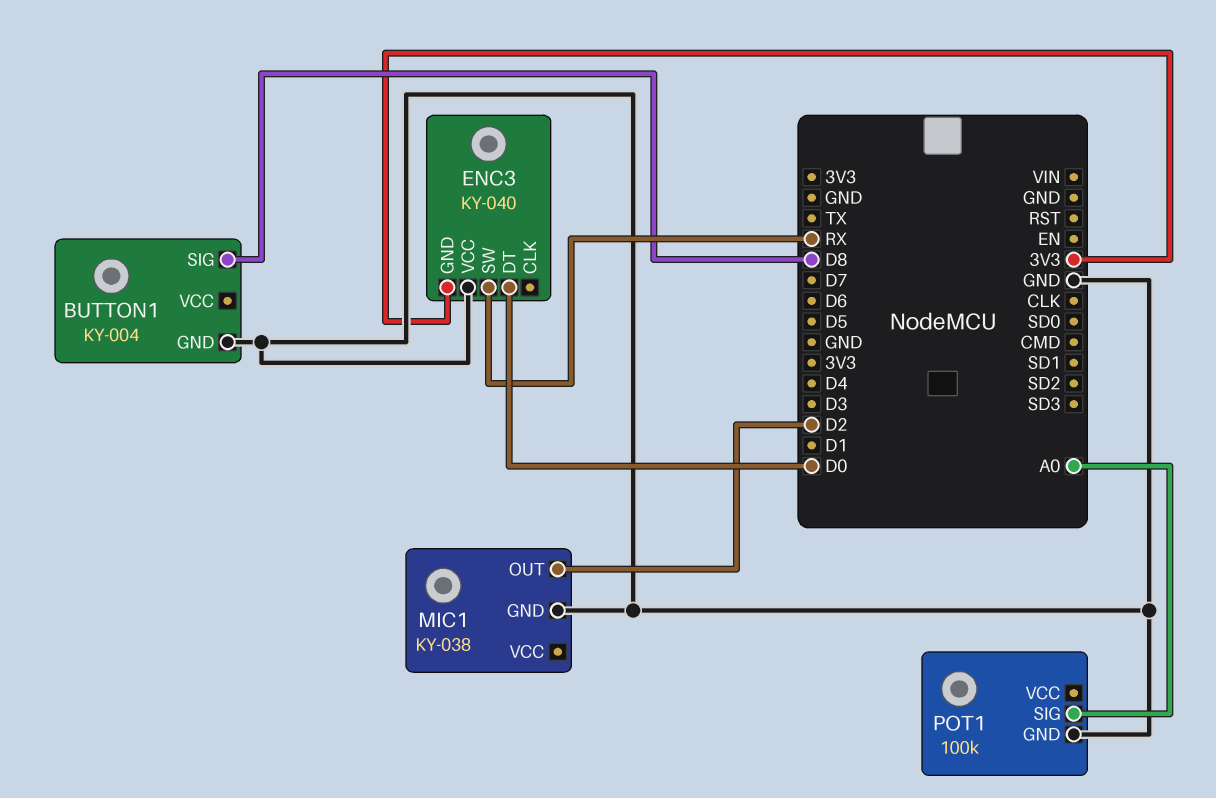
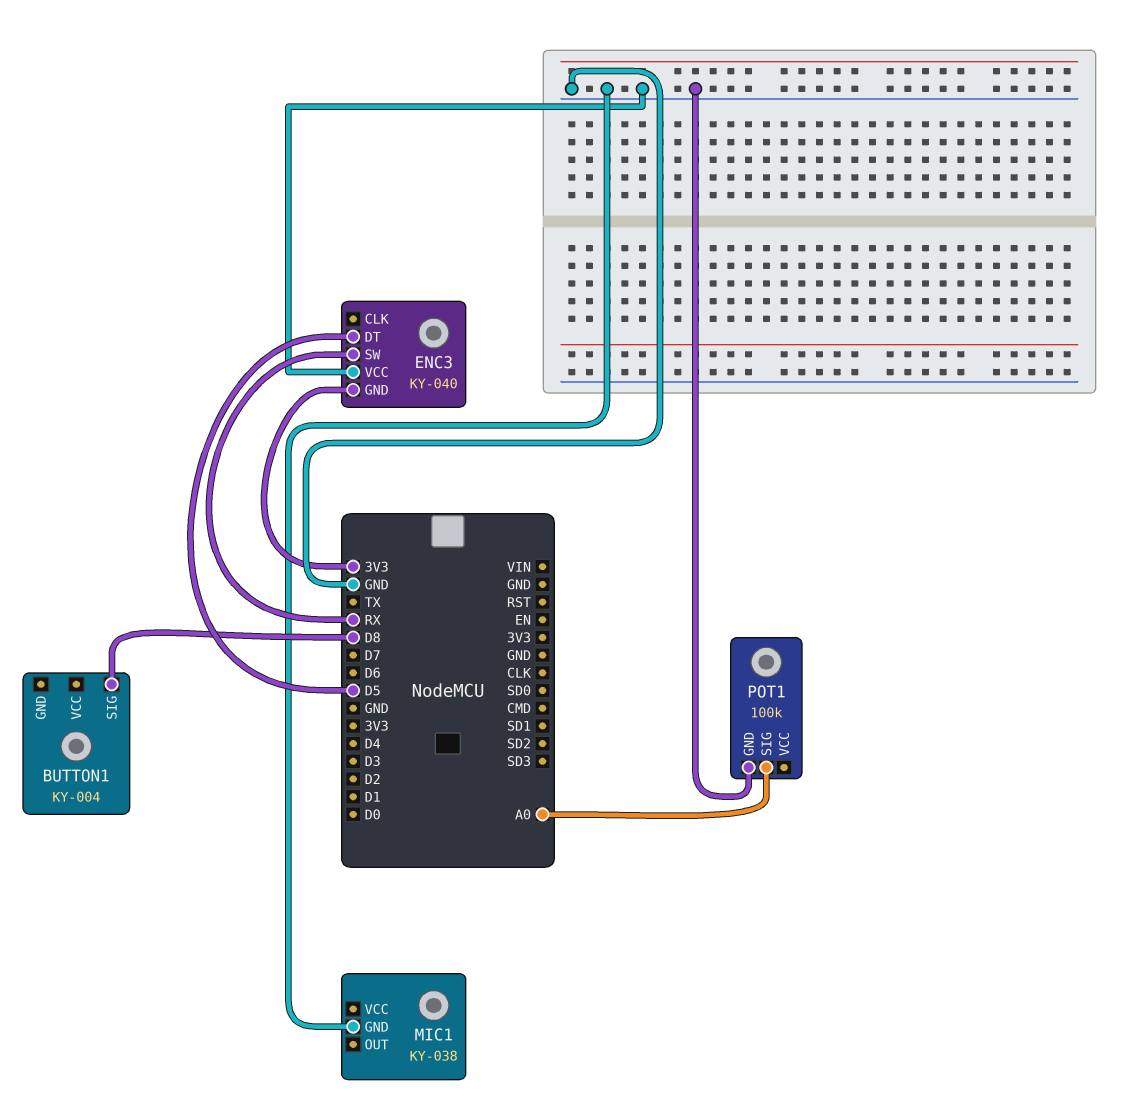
BUTTON1 pin GND: GND -> none
ENC3 pin DT: D0 -> D5
MIC1 pin OUT: D2 -> none

